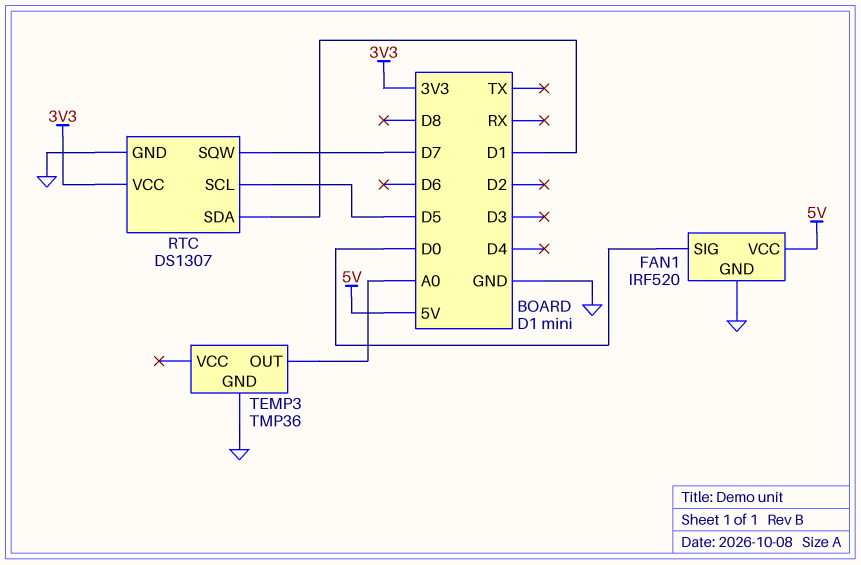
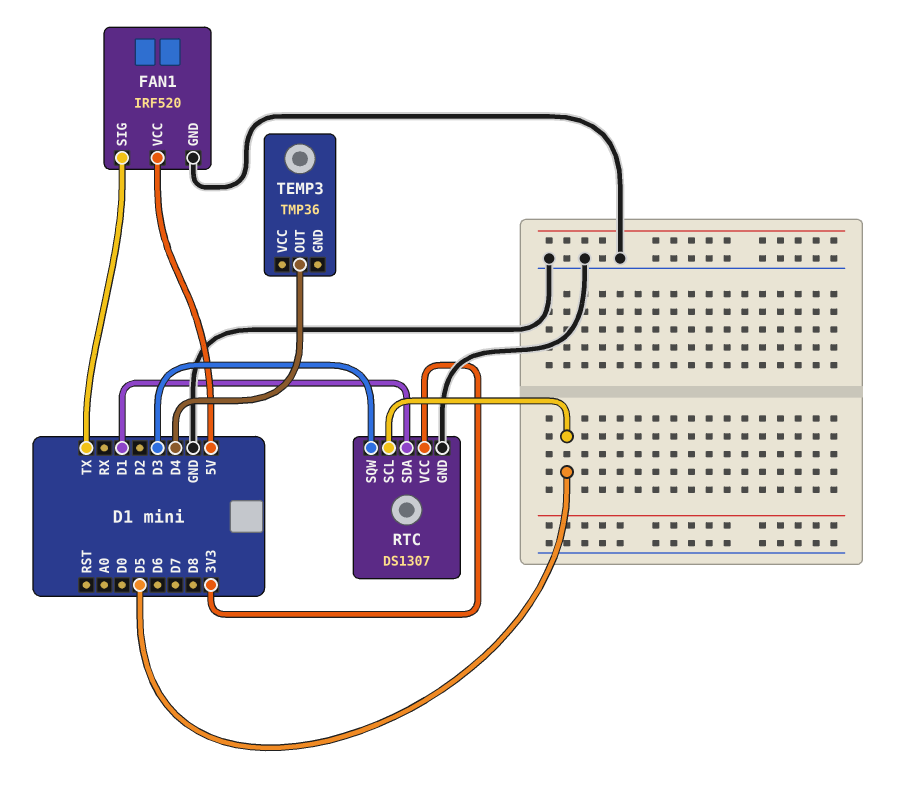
FAN1 pin SIG: D0 -> TX
RTC pin SQW: D7 -> D3
TEMP3 pin GND: GND -> none
TEMP3 pin OUT: A0 -> D4

